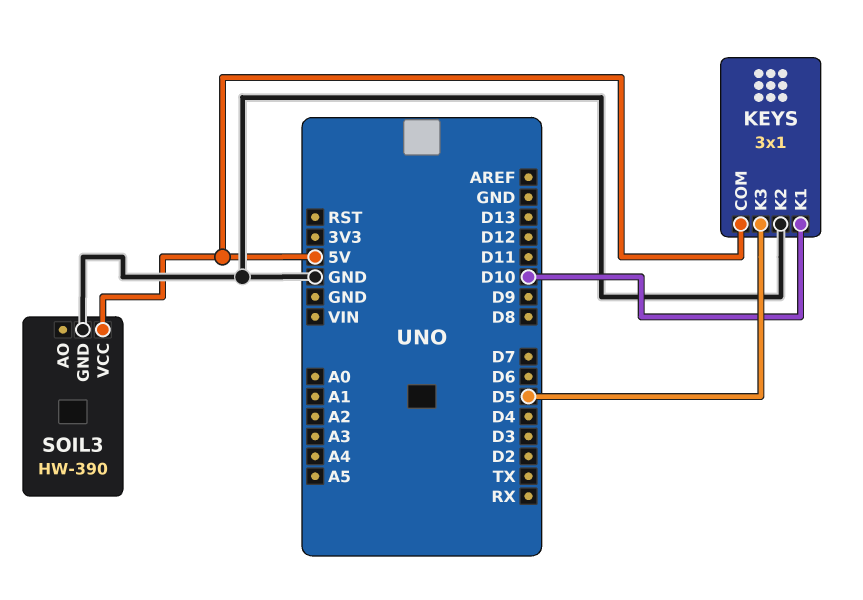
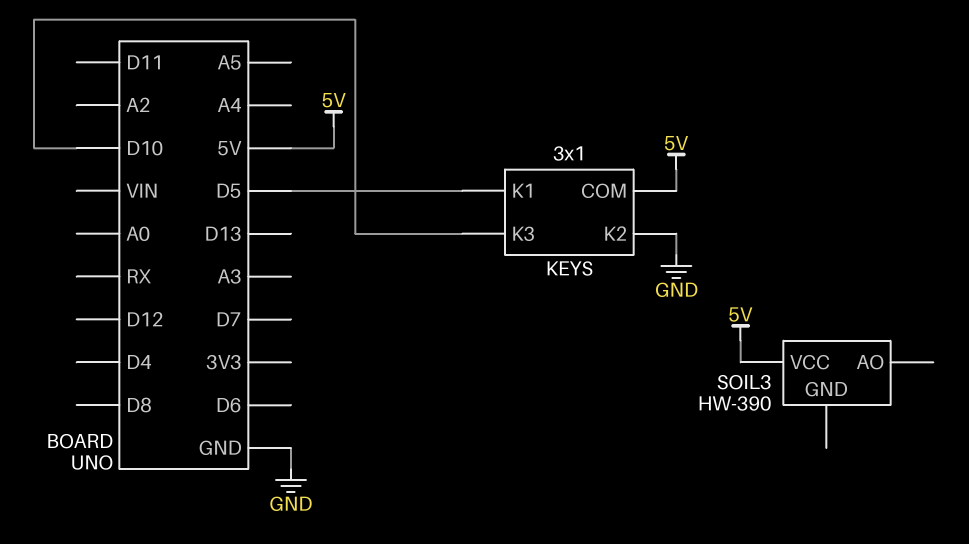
KEYS pin K1: D10 -> D5
KEYS pin K3: D5 -> D10
SOIL3 pin GND: GND -> none

